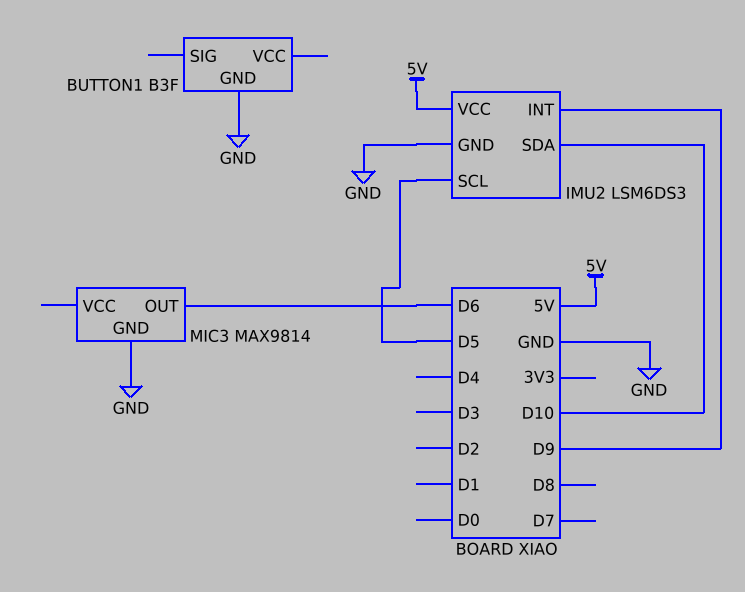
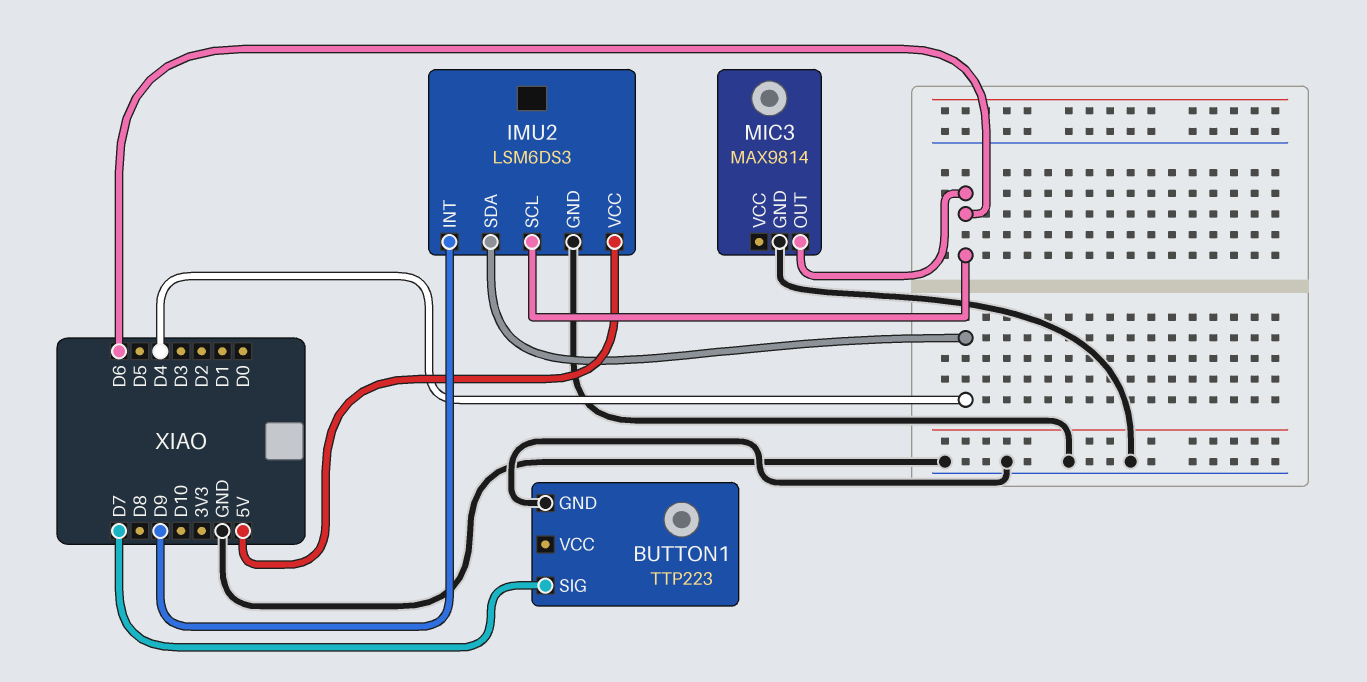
BUTTON1: B3F -> TTP223
BUTTON1 pin SIG: none -> D7
IMU2 pin SCL: D5 -> D6
IMU2 pin SDA: D10 -> D4

